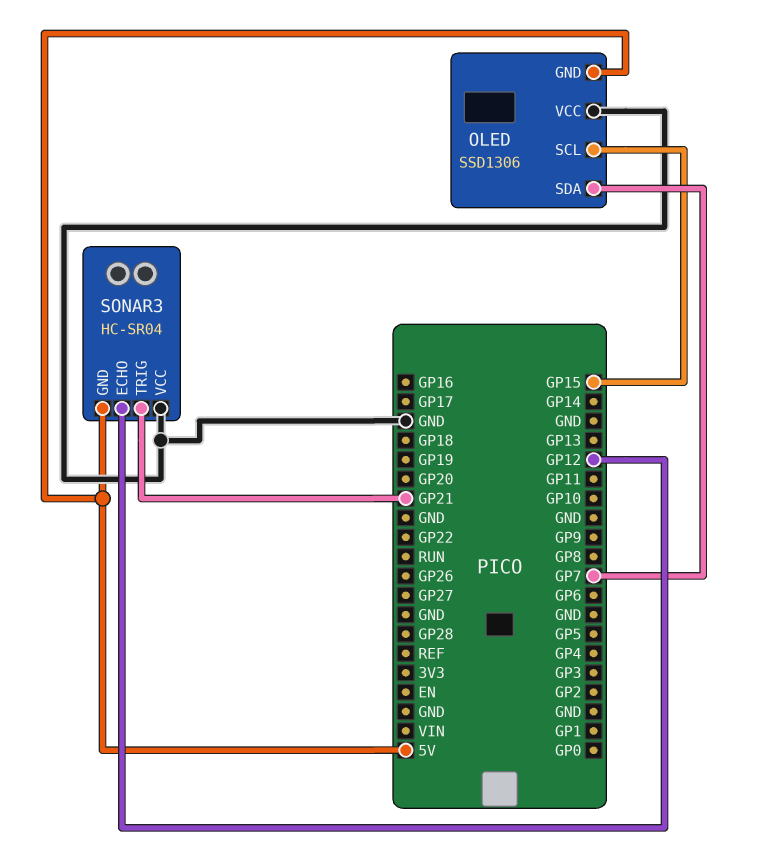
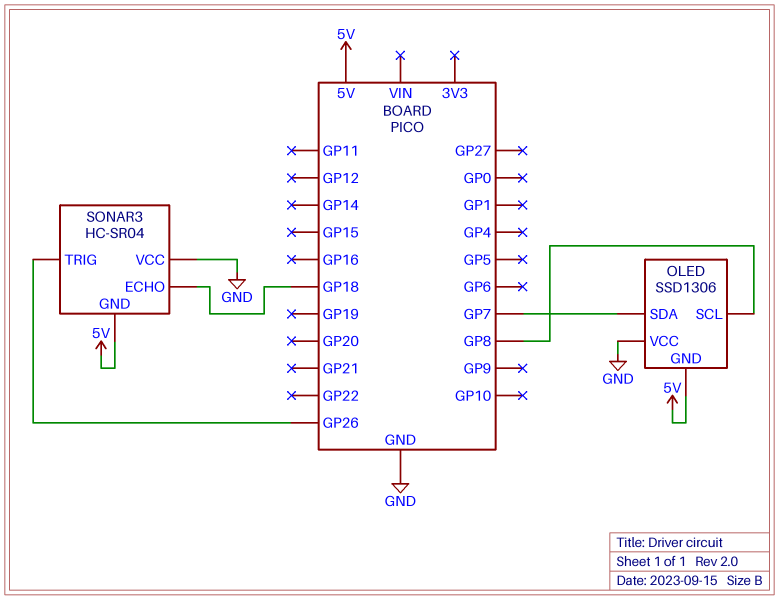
OLED pin SCL: GP15 -> GP8
SONAR3 pin ECHO: GP12 -> GP18
SONAR3 pin TRIG: GP21 -> GP26

